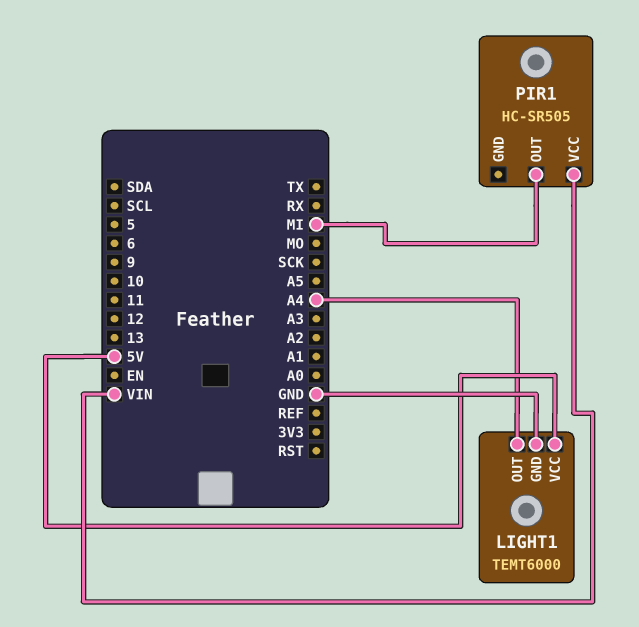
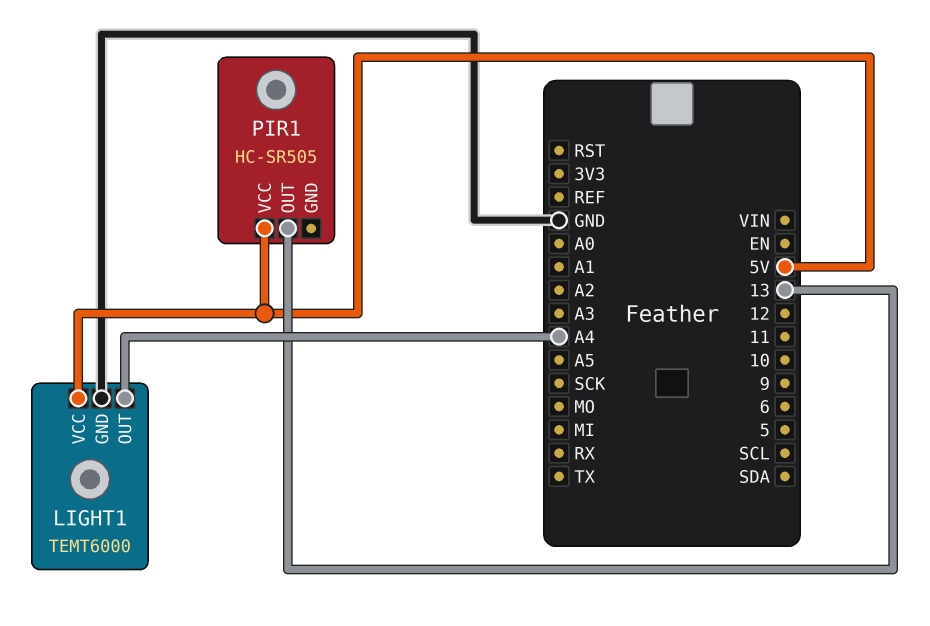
PIR1 pin OUT: MI -> 13
PIR1 pin VCC: VIN -> 5V

